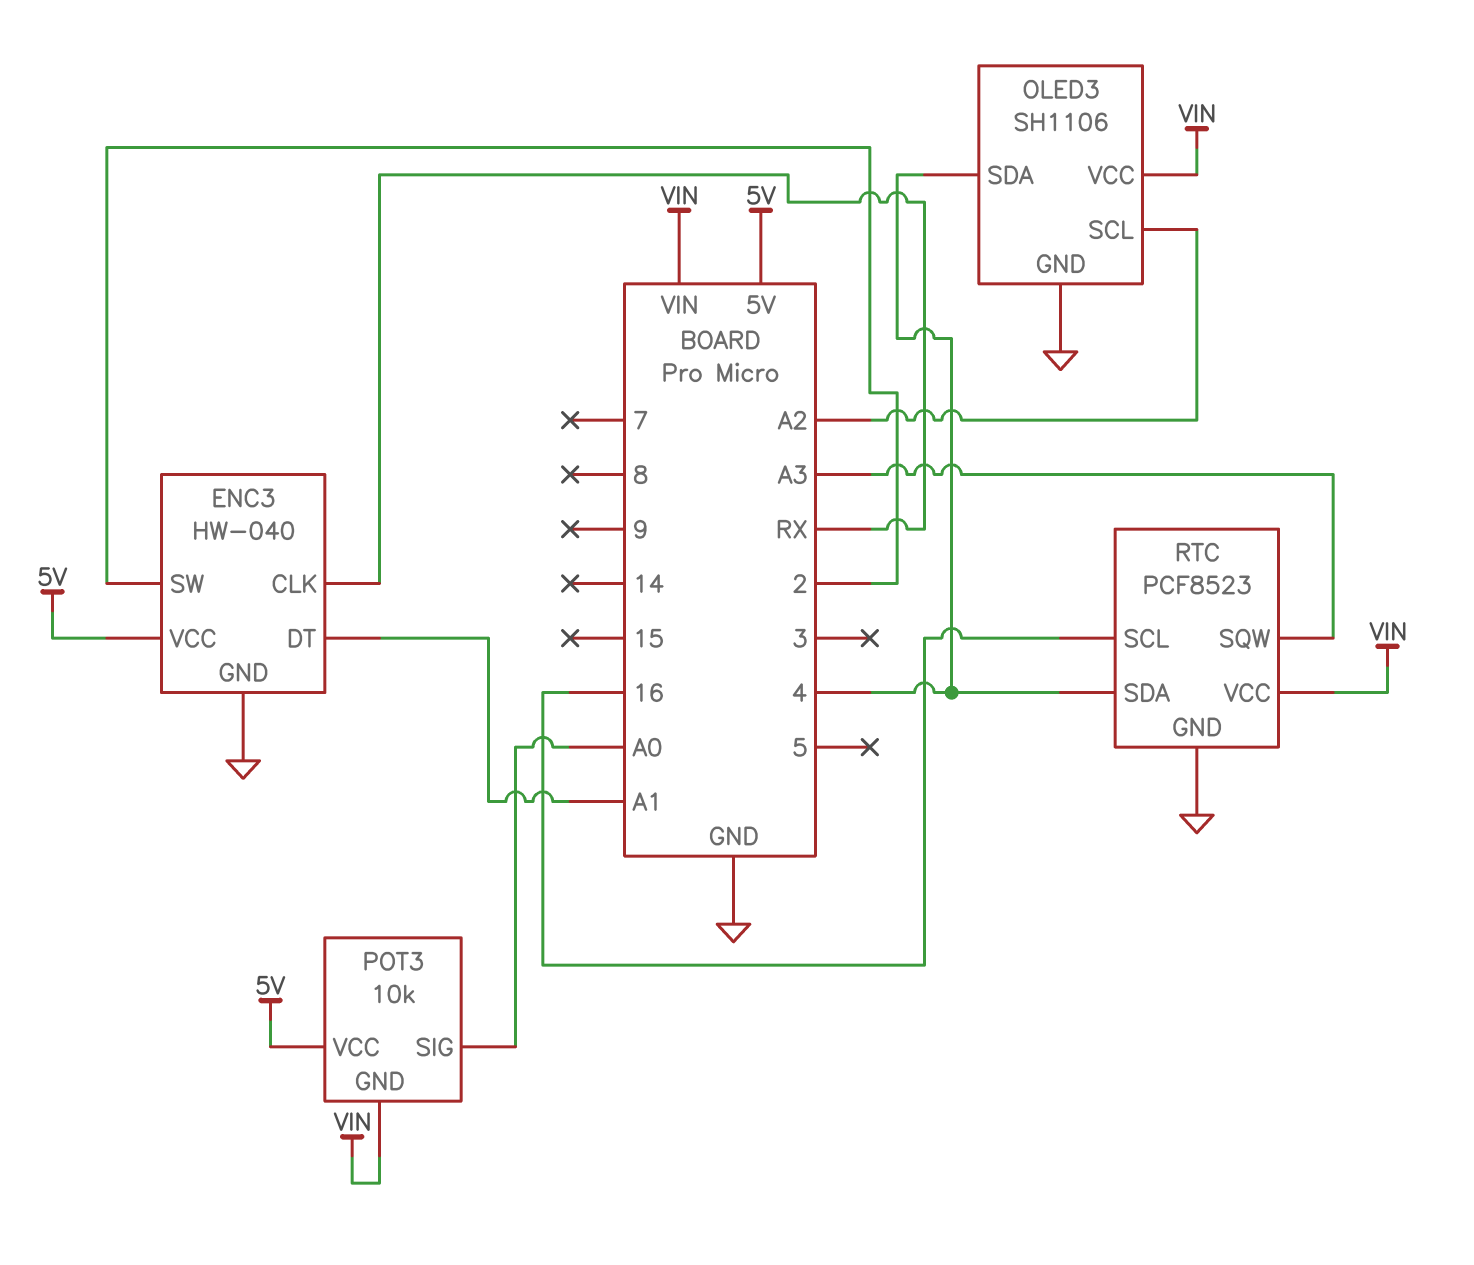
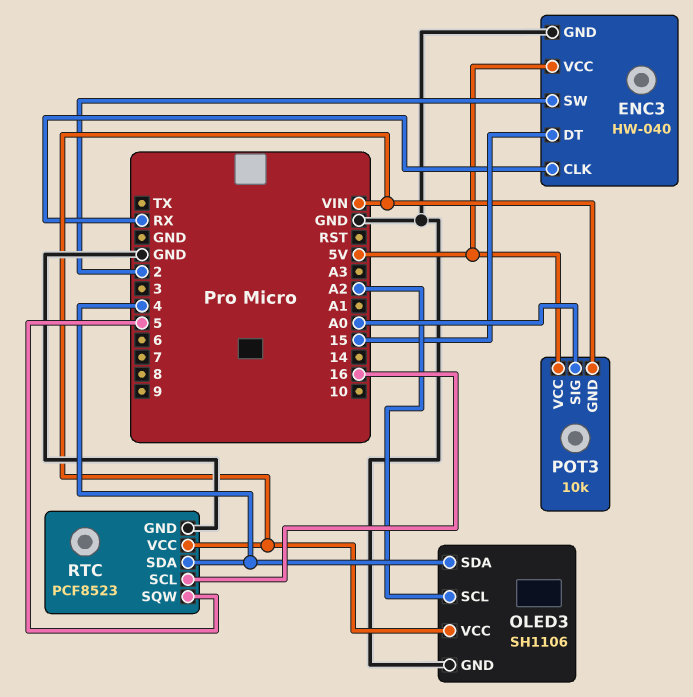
ENC3 pin DT: A1 -> 15
RTC pin SQW: A3 -> 5

